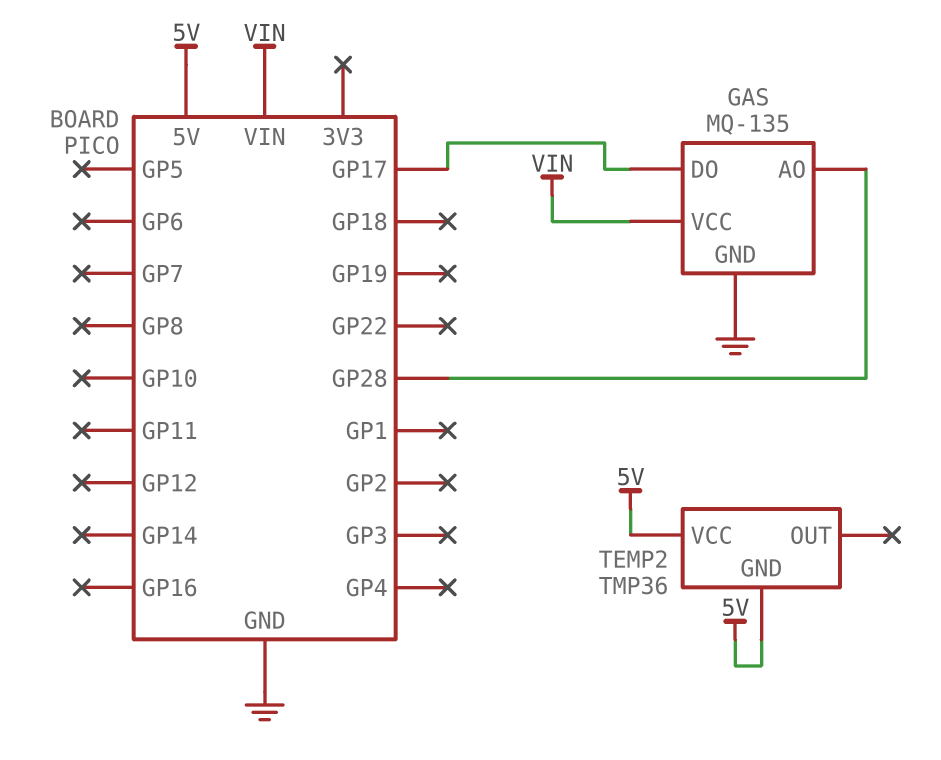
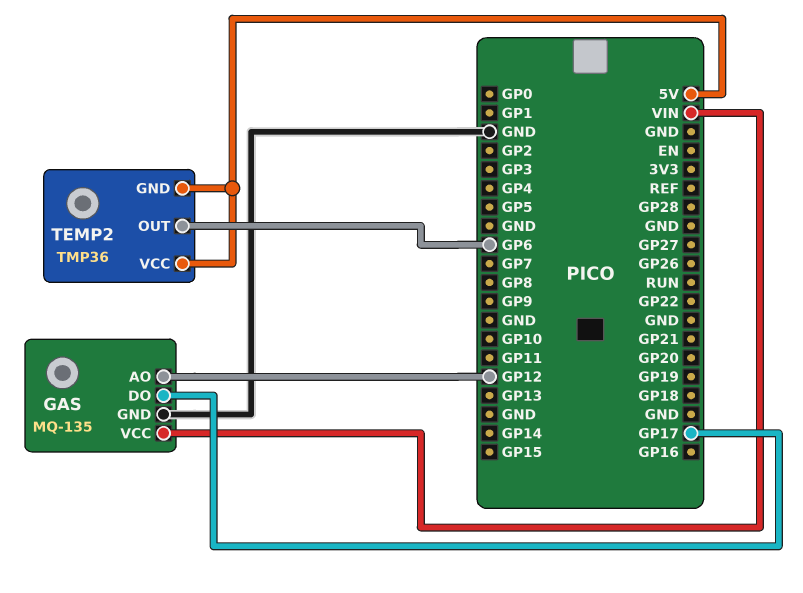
GAS pin AO: GP28 -> GP12
TEMP2 pin OUT: none -> GP6

